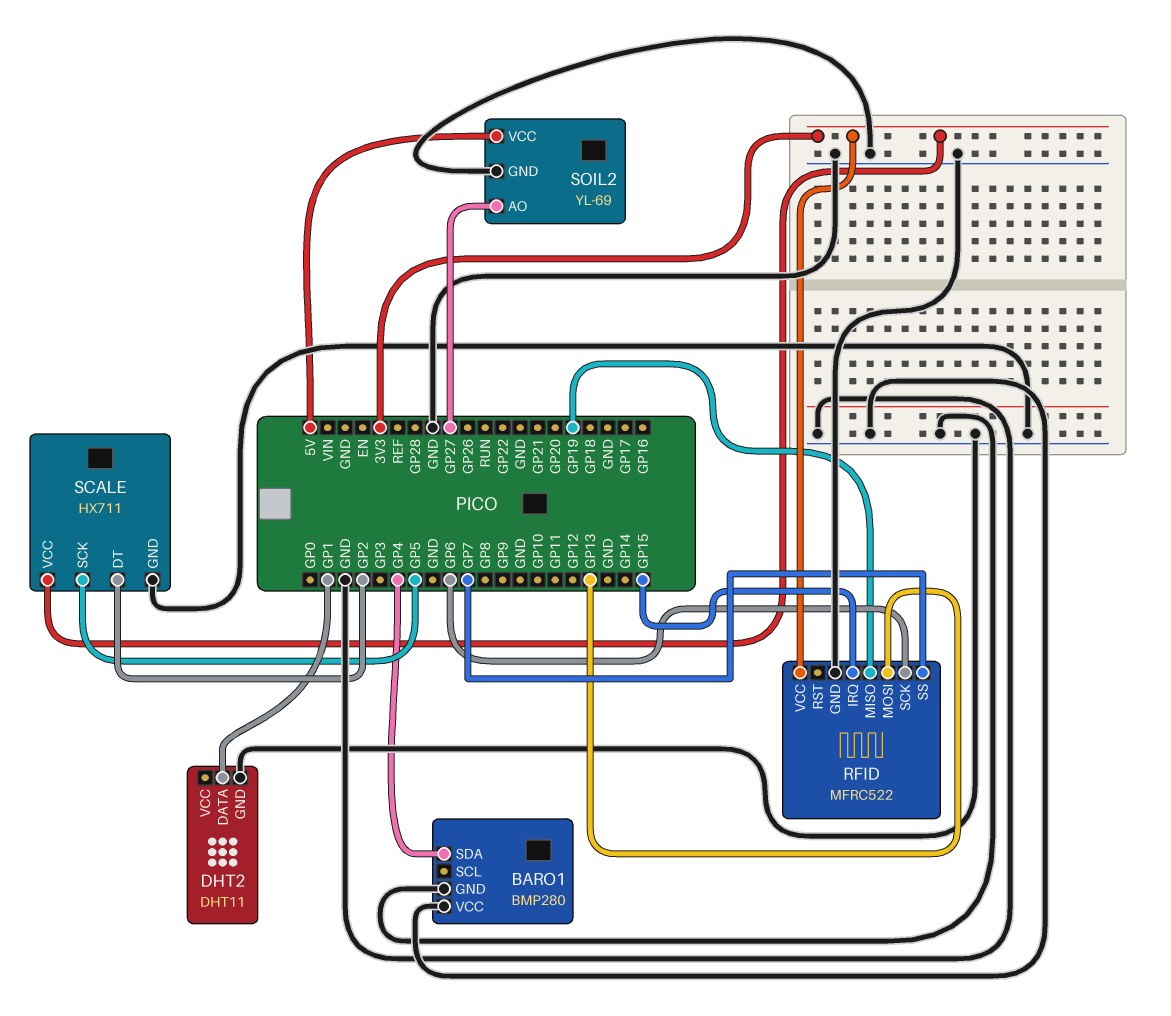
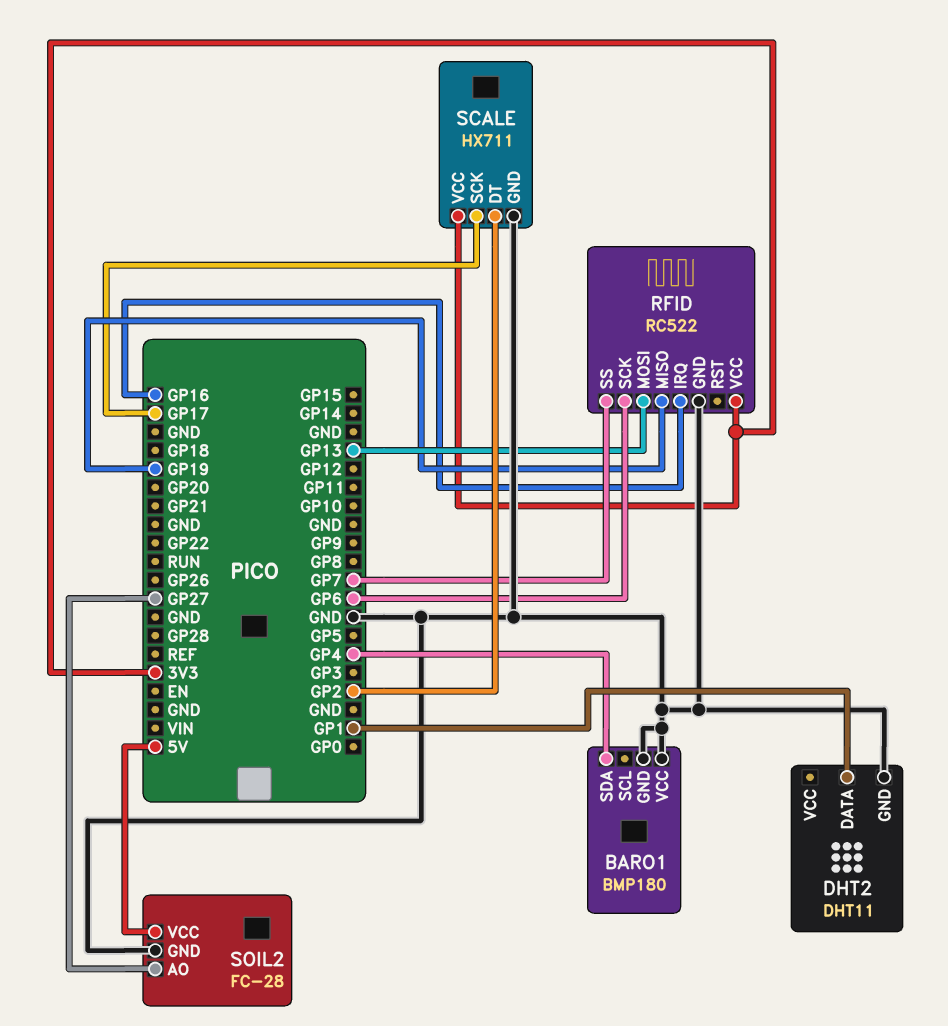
BARO1: BMP280 -> BMP180
RFID: MFRC522 -> RC522
RFID pin IRQ: GP15 -> GP16
SCALE pin SCK: GP5 -> GP17
SOIL2: YL-69 -> FC-28

